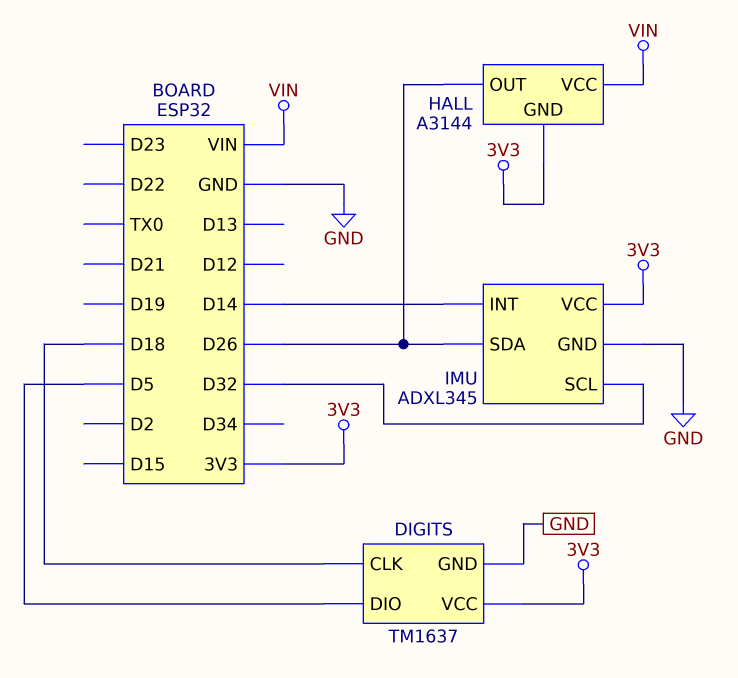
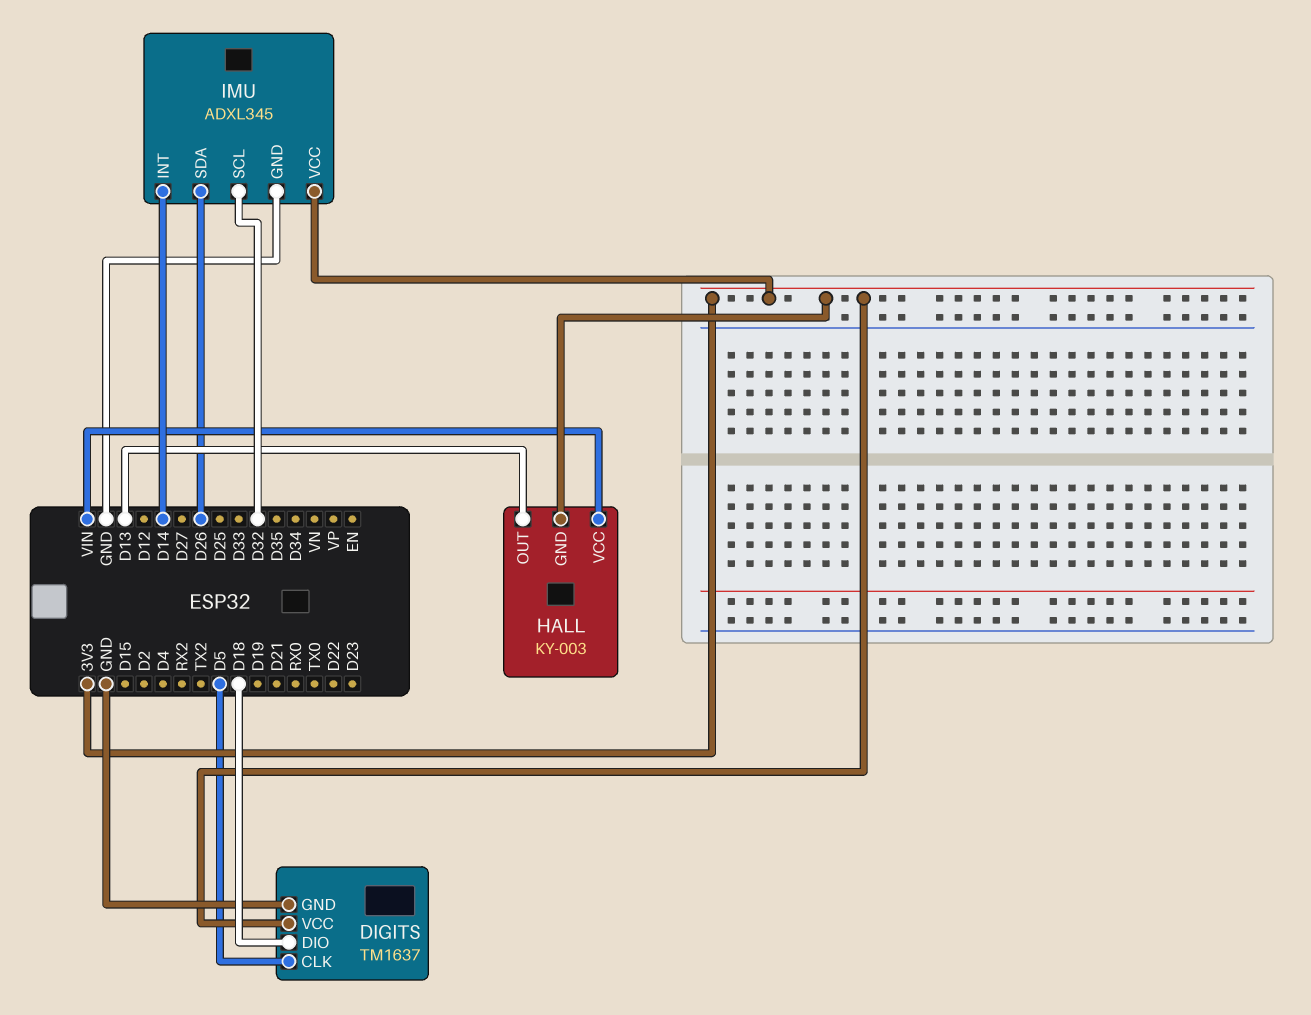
DIGITS pin CLK: D18 -> D5
DIGITS pin DIO: D5 -> D18
HALL: A3144 -> KY-003
HALL pin OUT: D26 -> D13

